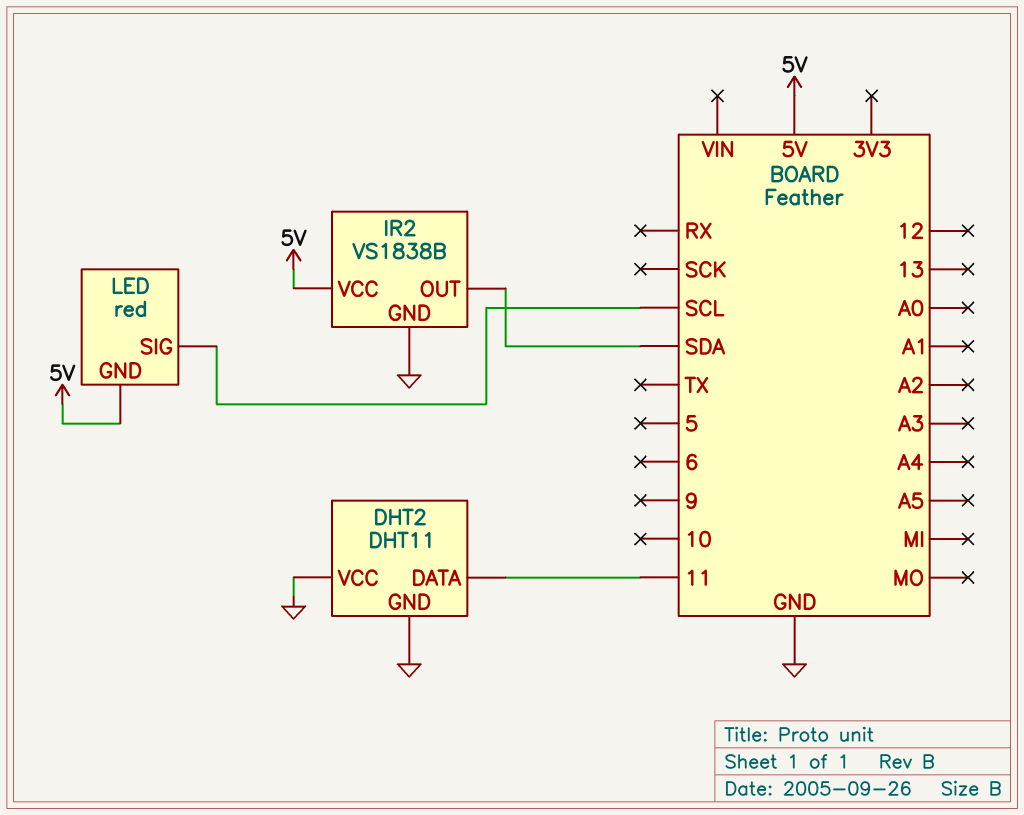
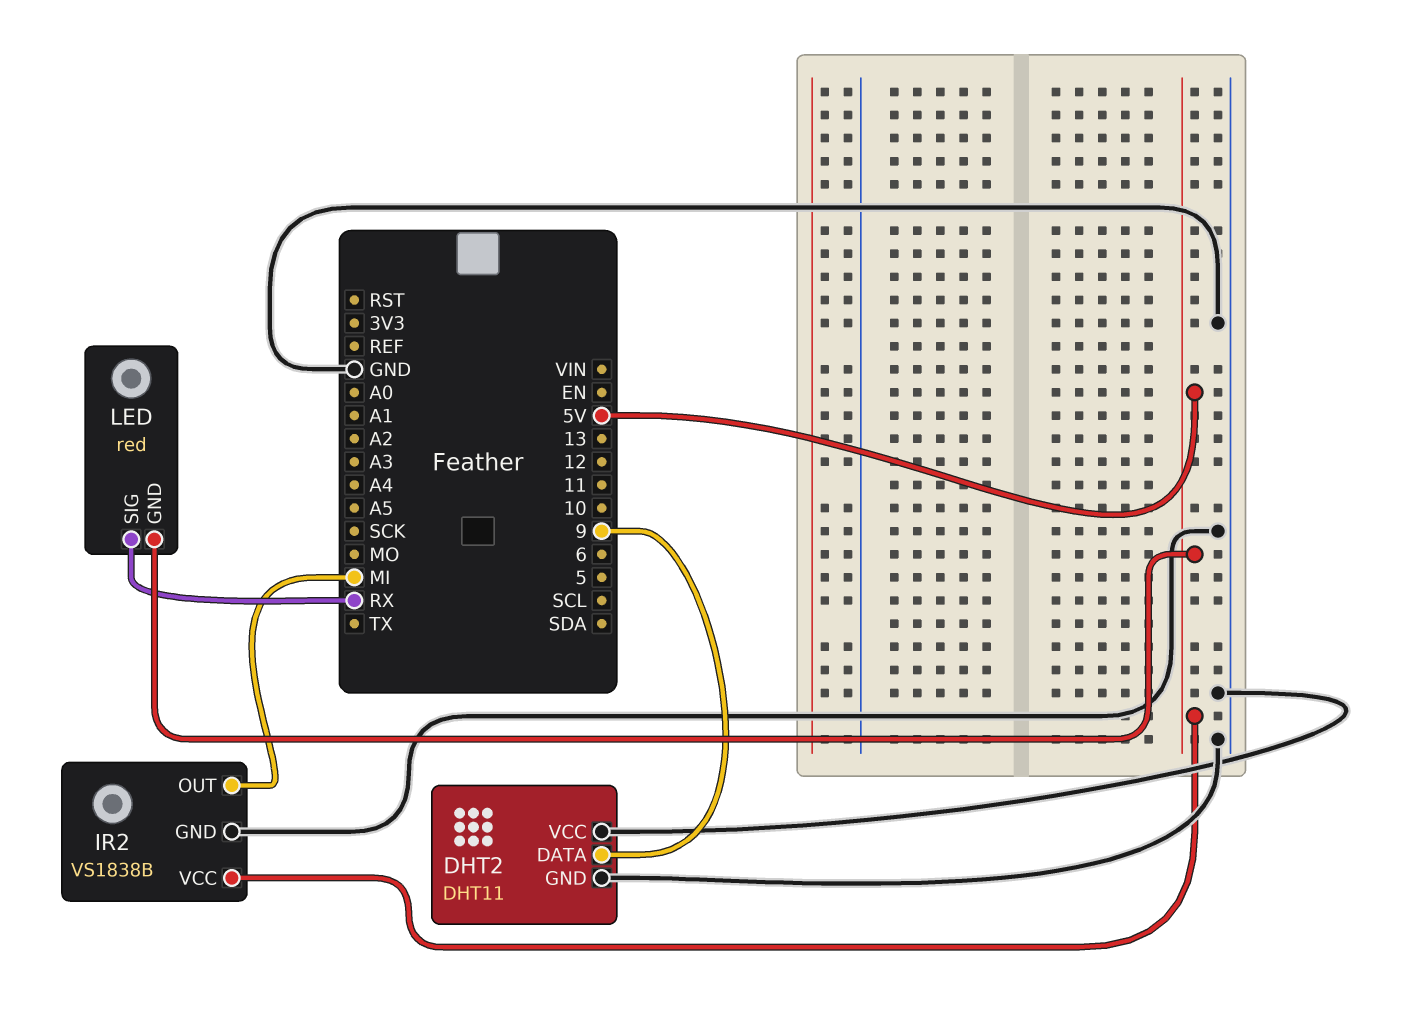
DHT2 pin DATA: 11 -> 9
IR2 pin OUT: SDA -> MI
LED pin SIG: SCL -> RX

